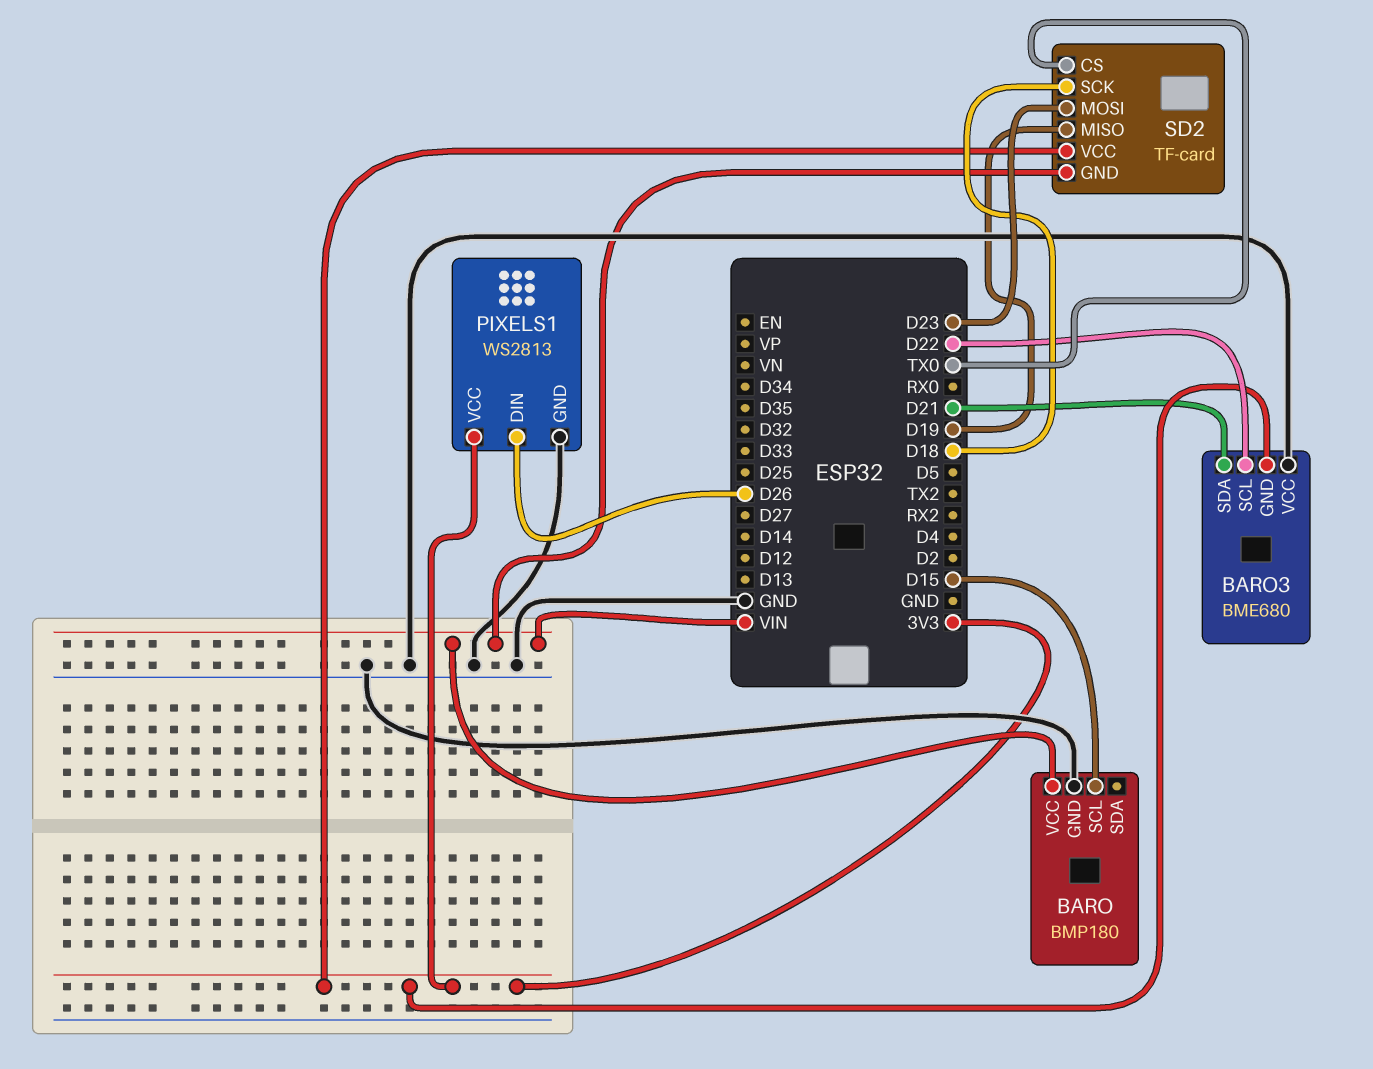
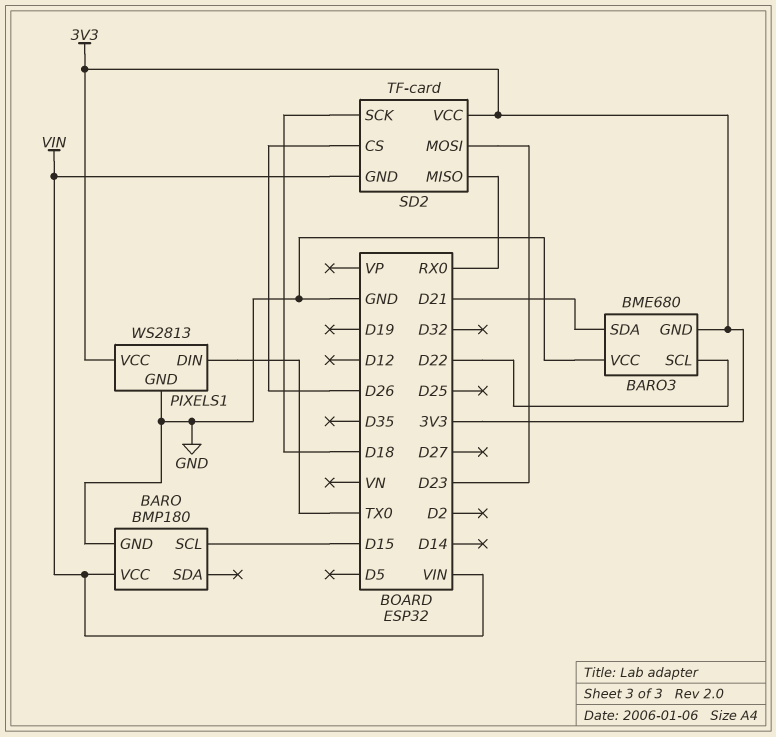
PIXELS1 pin DIN: D26 -> TX0
SD2 pin CS: TX0 -> D26
SD2 pin MISO: D19 -> RX0

